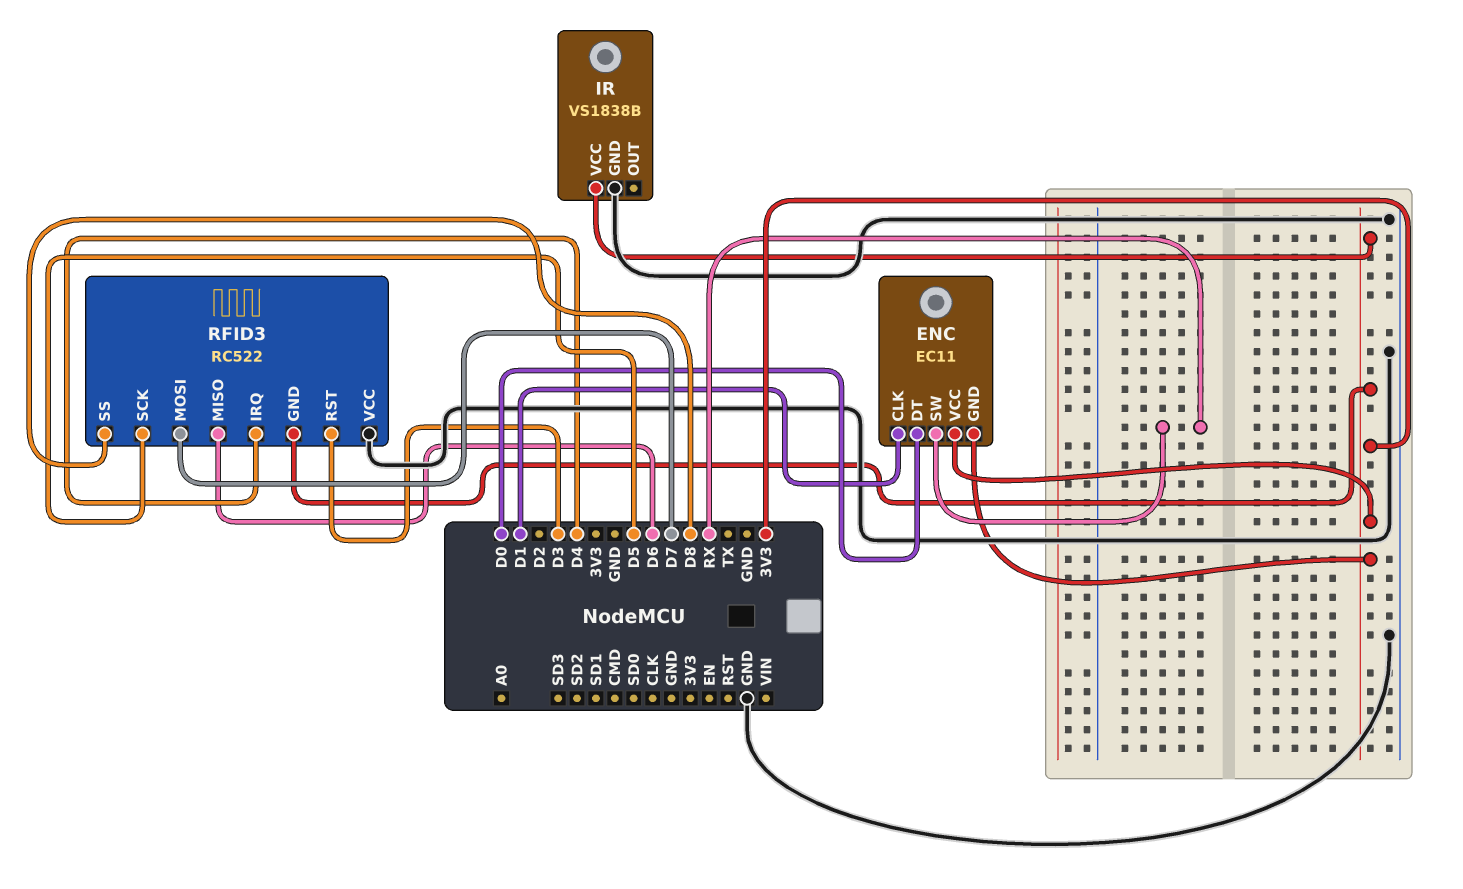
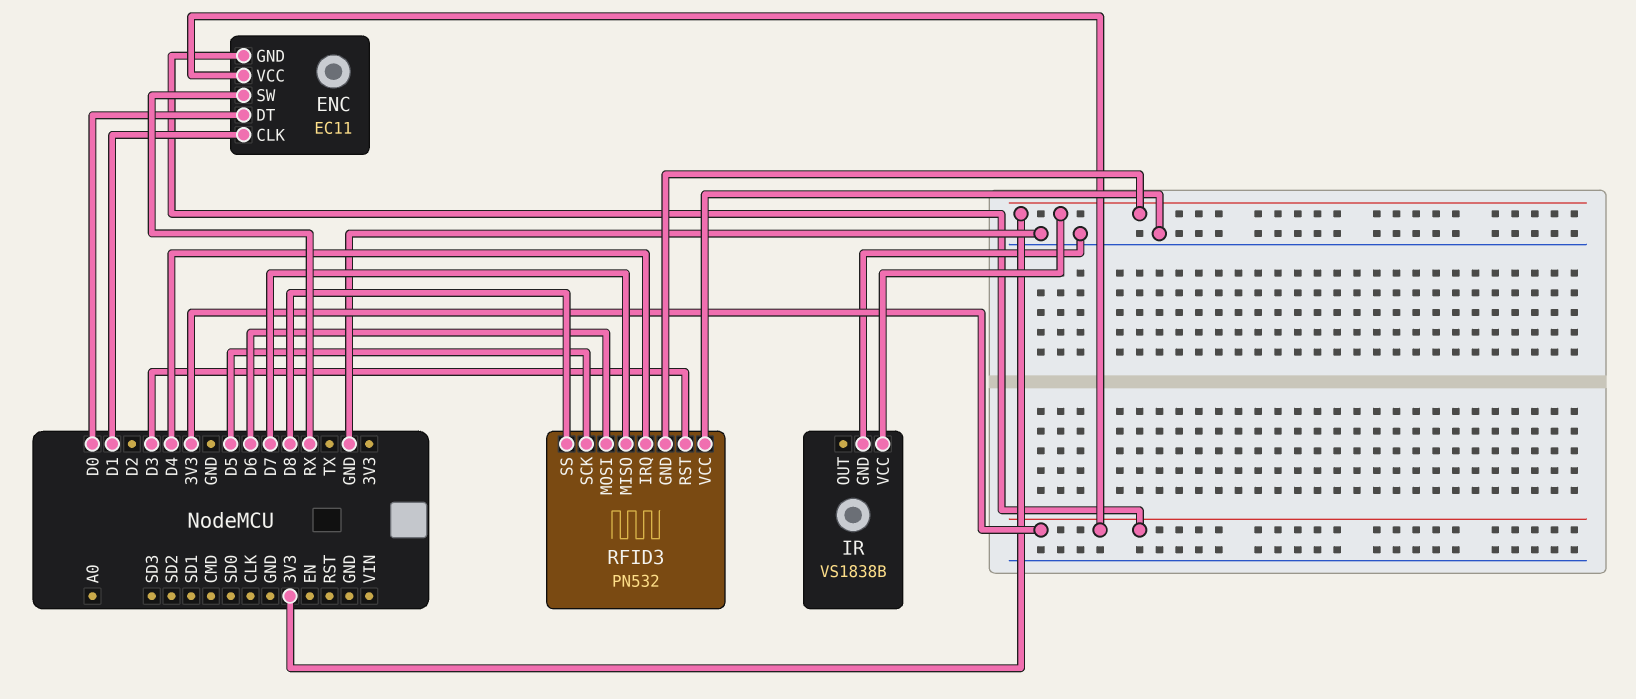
RFID3: RC522 -> PN532
RFID3 pin MISO: D6 -> D7
RFID3 pin MOSI: D7 -> D6

